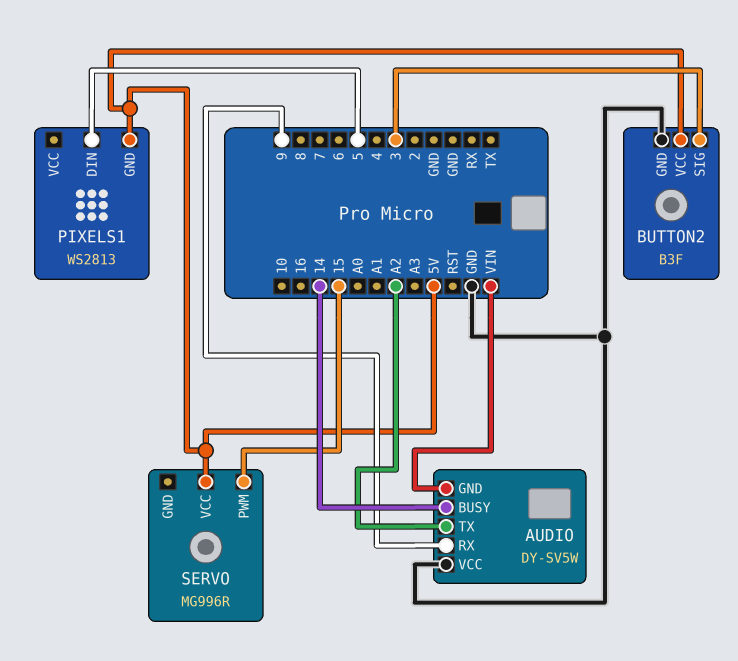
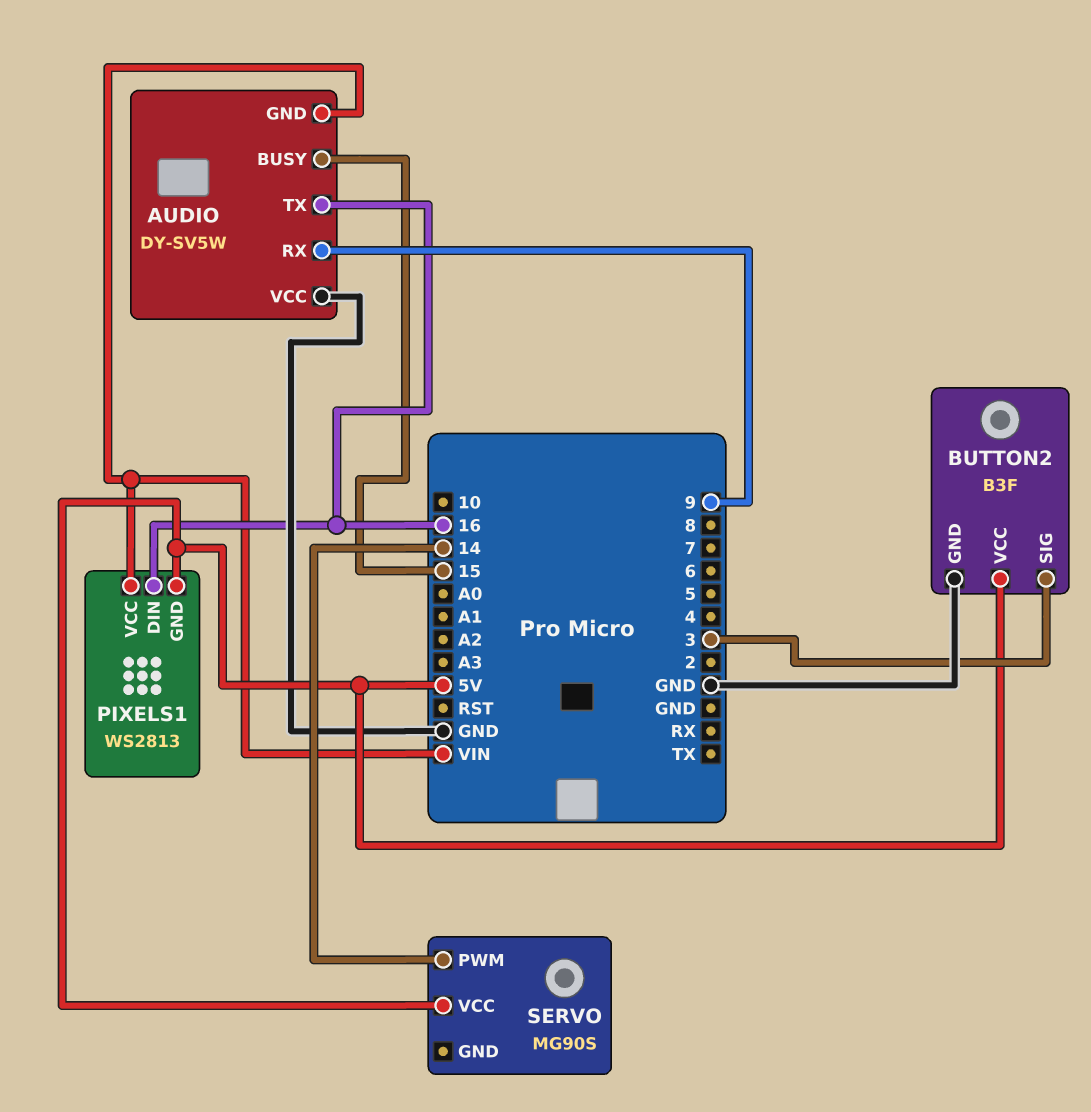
AUDIO pin BUSY: 14 -> 15
AUDIO pin TX: A2 -> 16
PIXELS1 pin DIN: 5 -> 16
PIXELS1 pin VCC: none -> VIN
SERVO: MG996R -> MG90S
SERVO pin PWM: 15 -> 14

